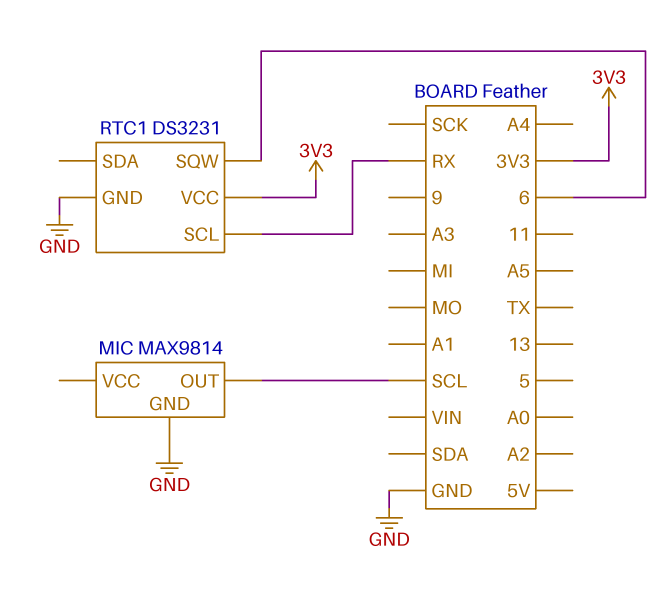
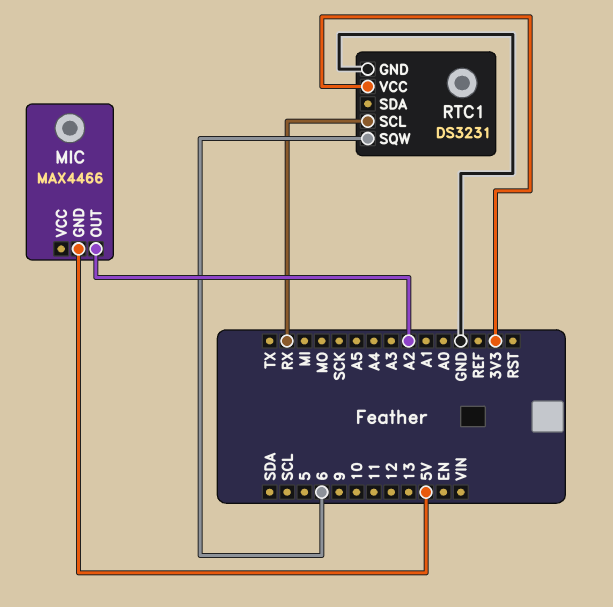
MIC: MAX9814 -> MAX4466
MIC pin GND: GND -> 5V
MIC pin OUT: SCL -> A2

